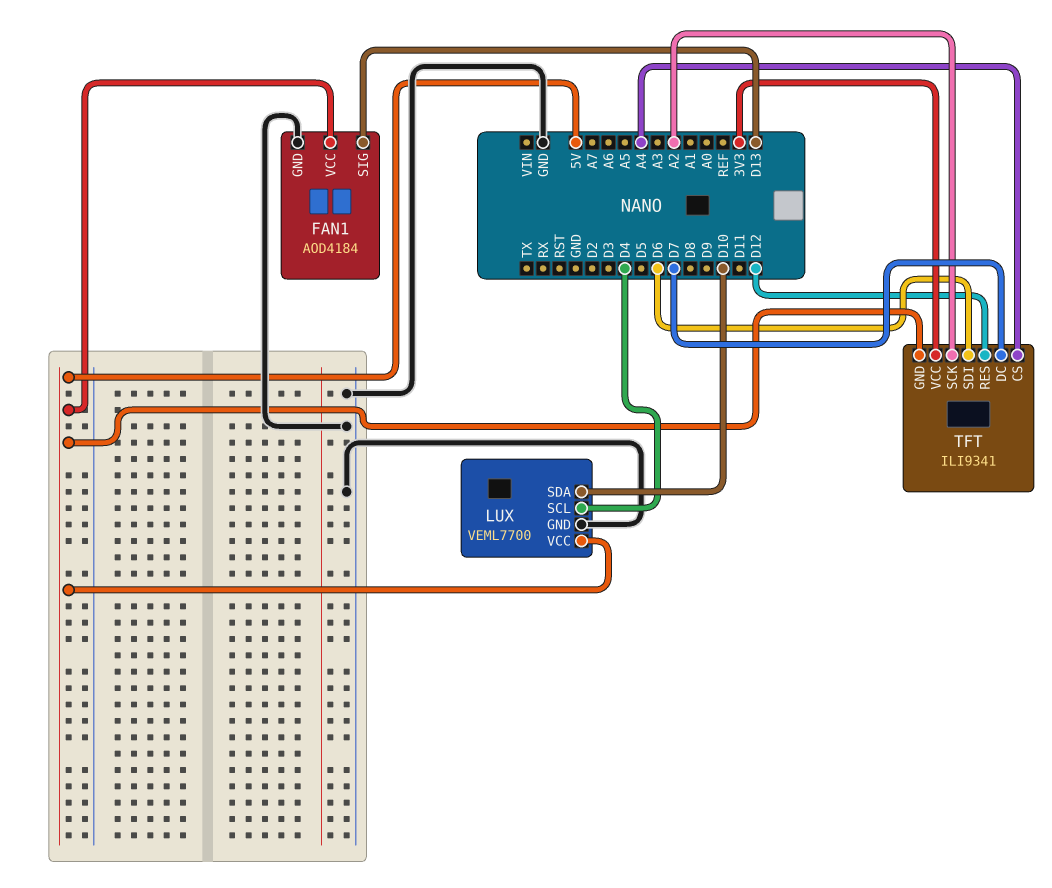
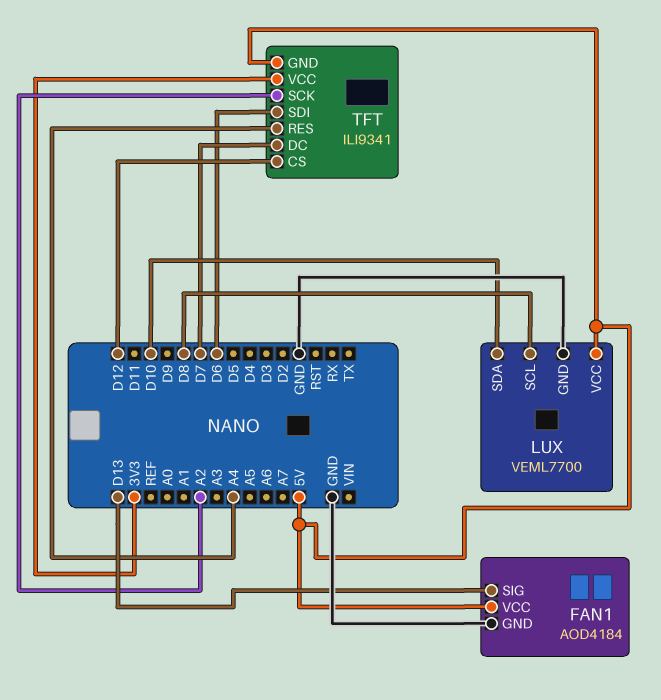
LUX pin SCL: D4 -> D8
TFT pin CS: A4 -> D12
TFT pin RES: D12 -> A4

